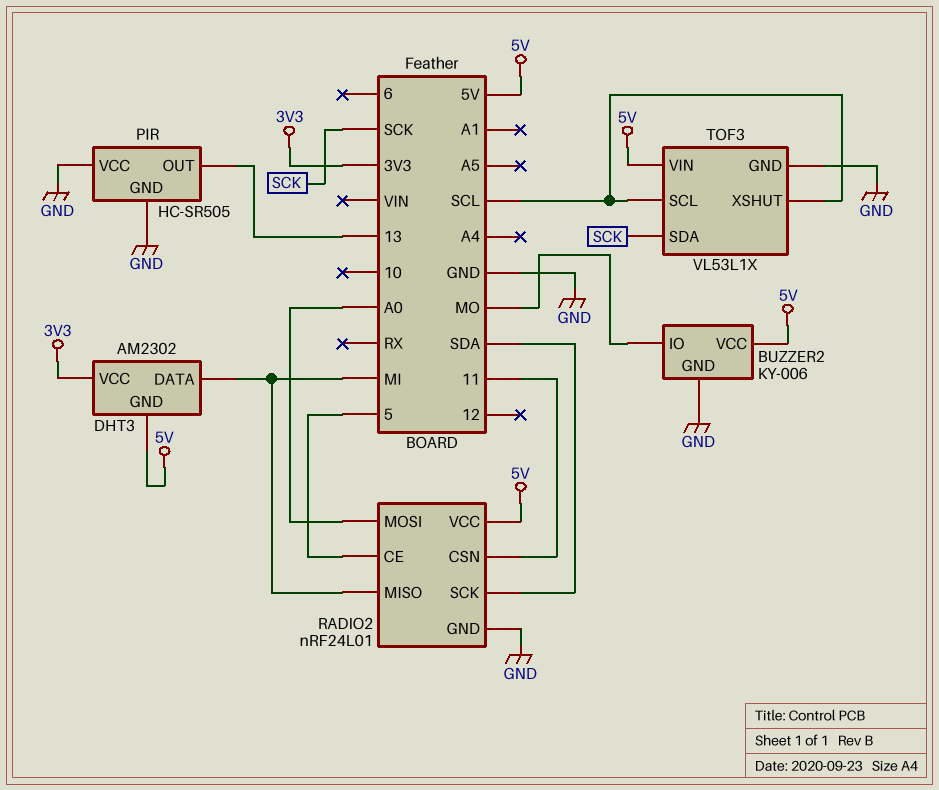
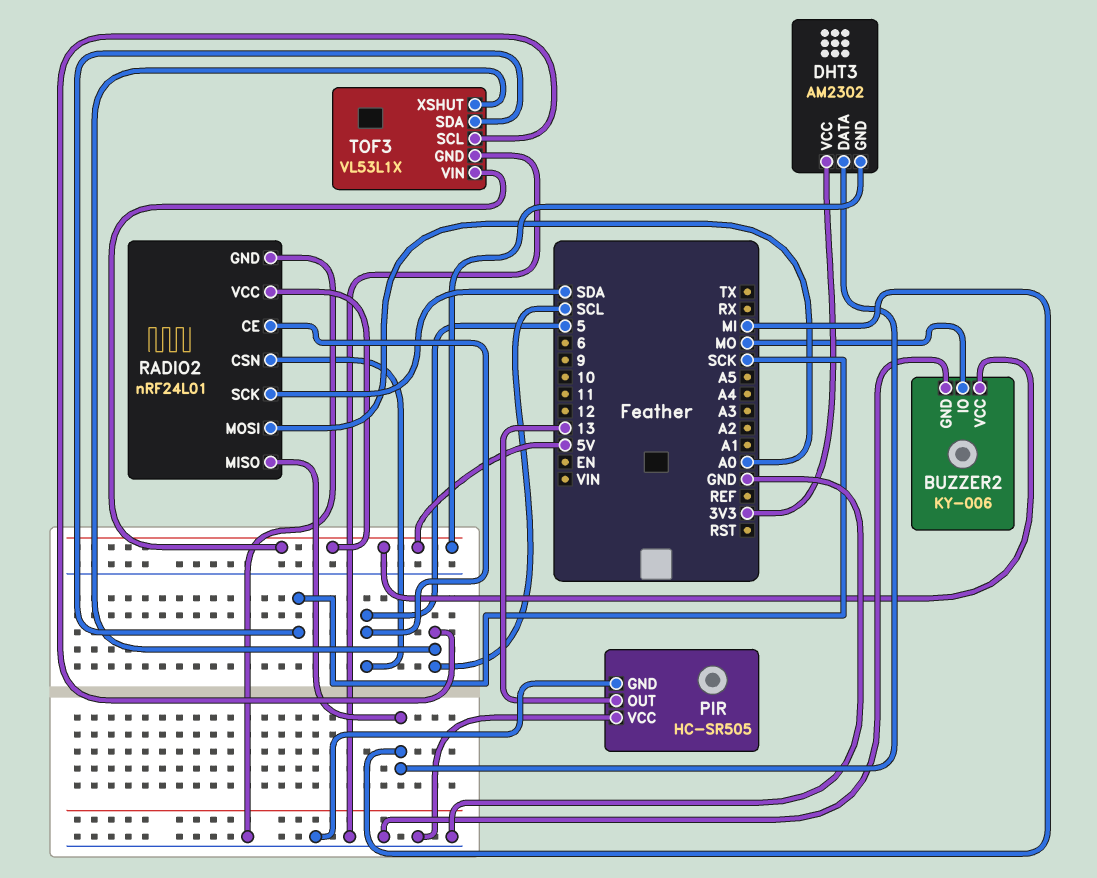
RADIO2 pin CSN: 11 -> 5

